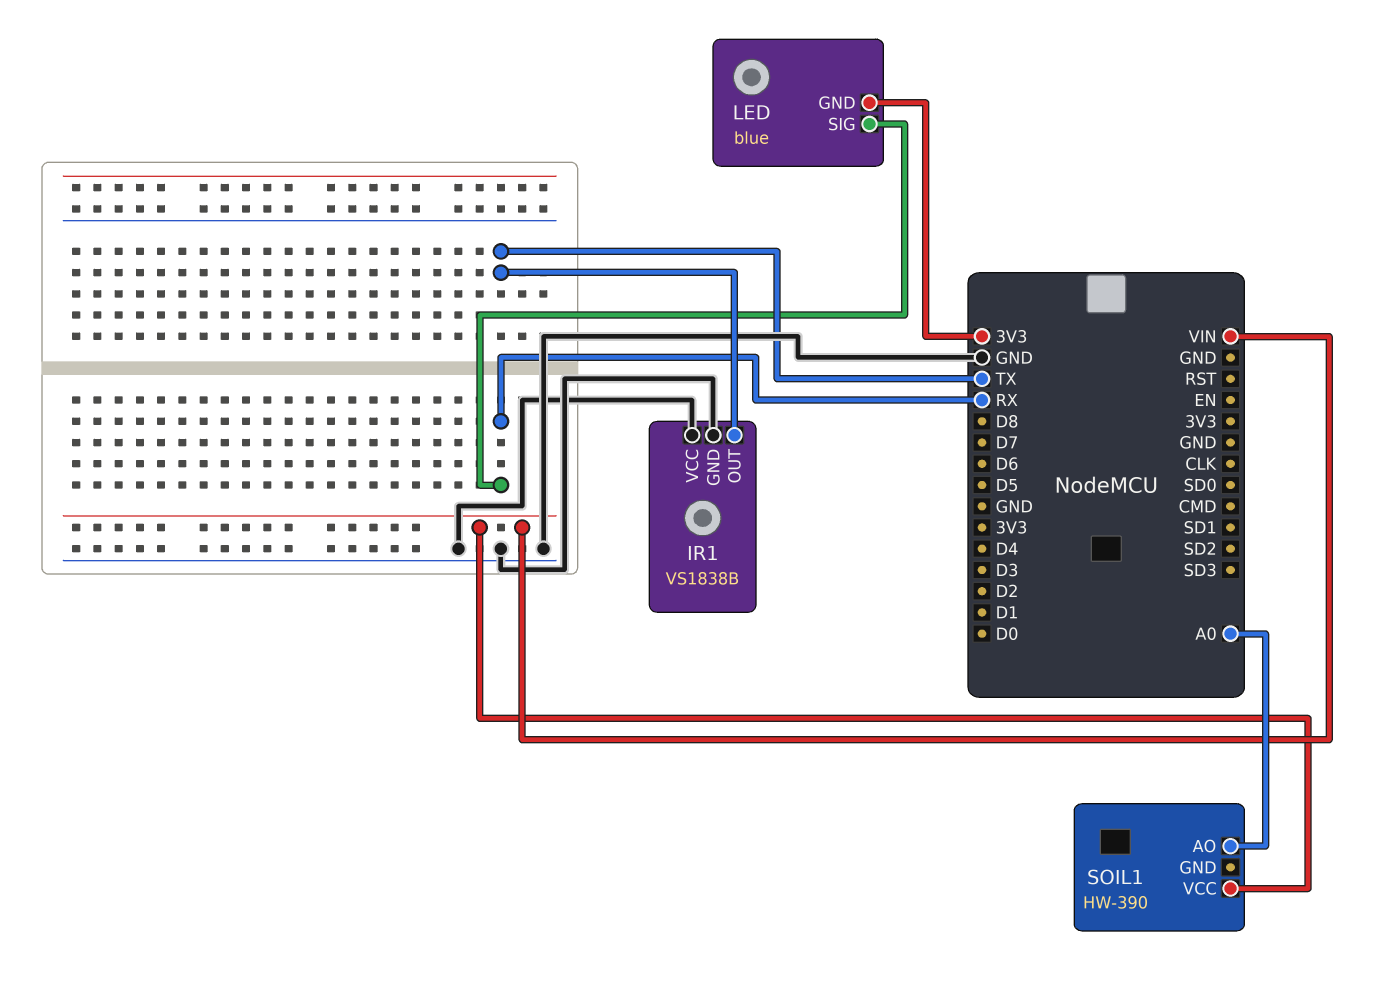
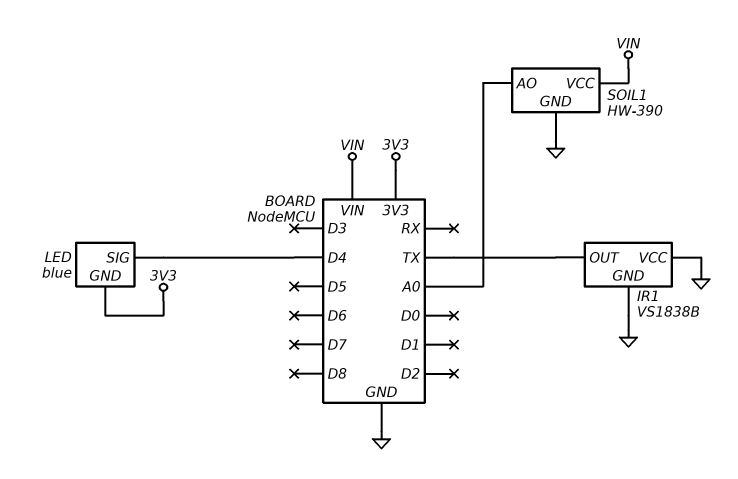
LED pin SIG: RX -> D4
SOIL1 pin GND: none -> GND

